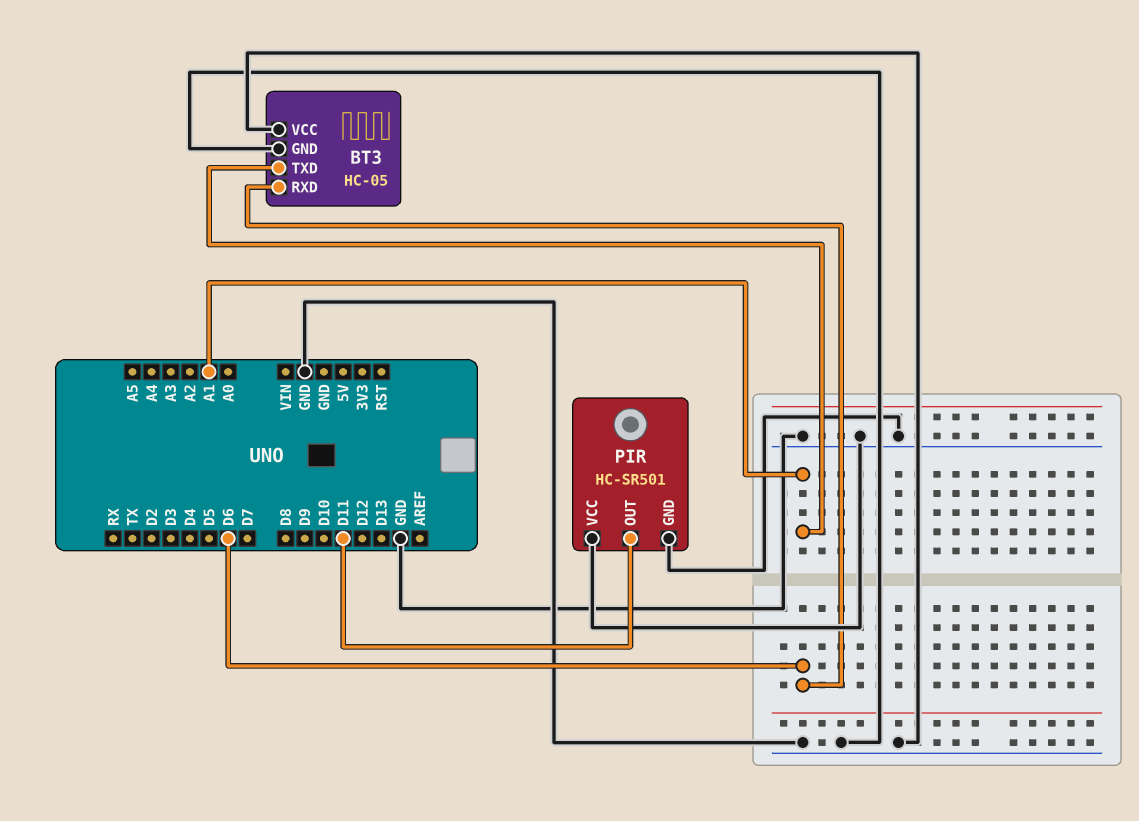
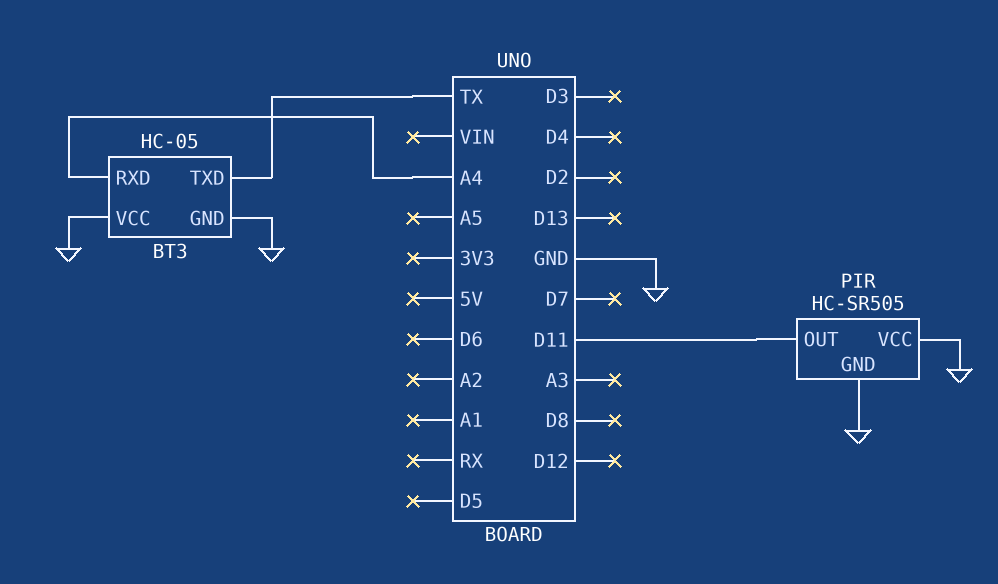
BT3 pin RXD: D6 -> A4
BT3 pin TXD: A1 -> TX
PIR: HC-SR501 -> HC-SR505

